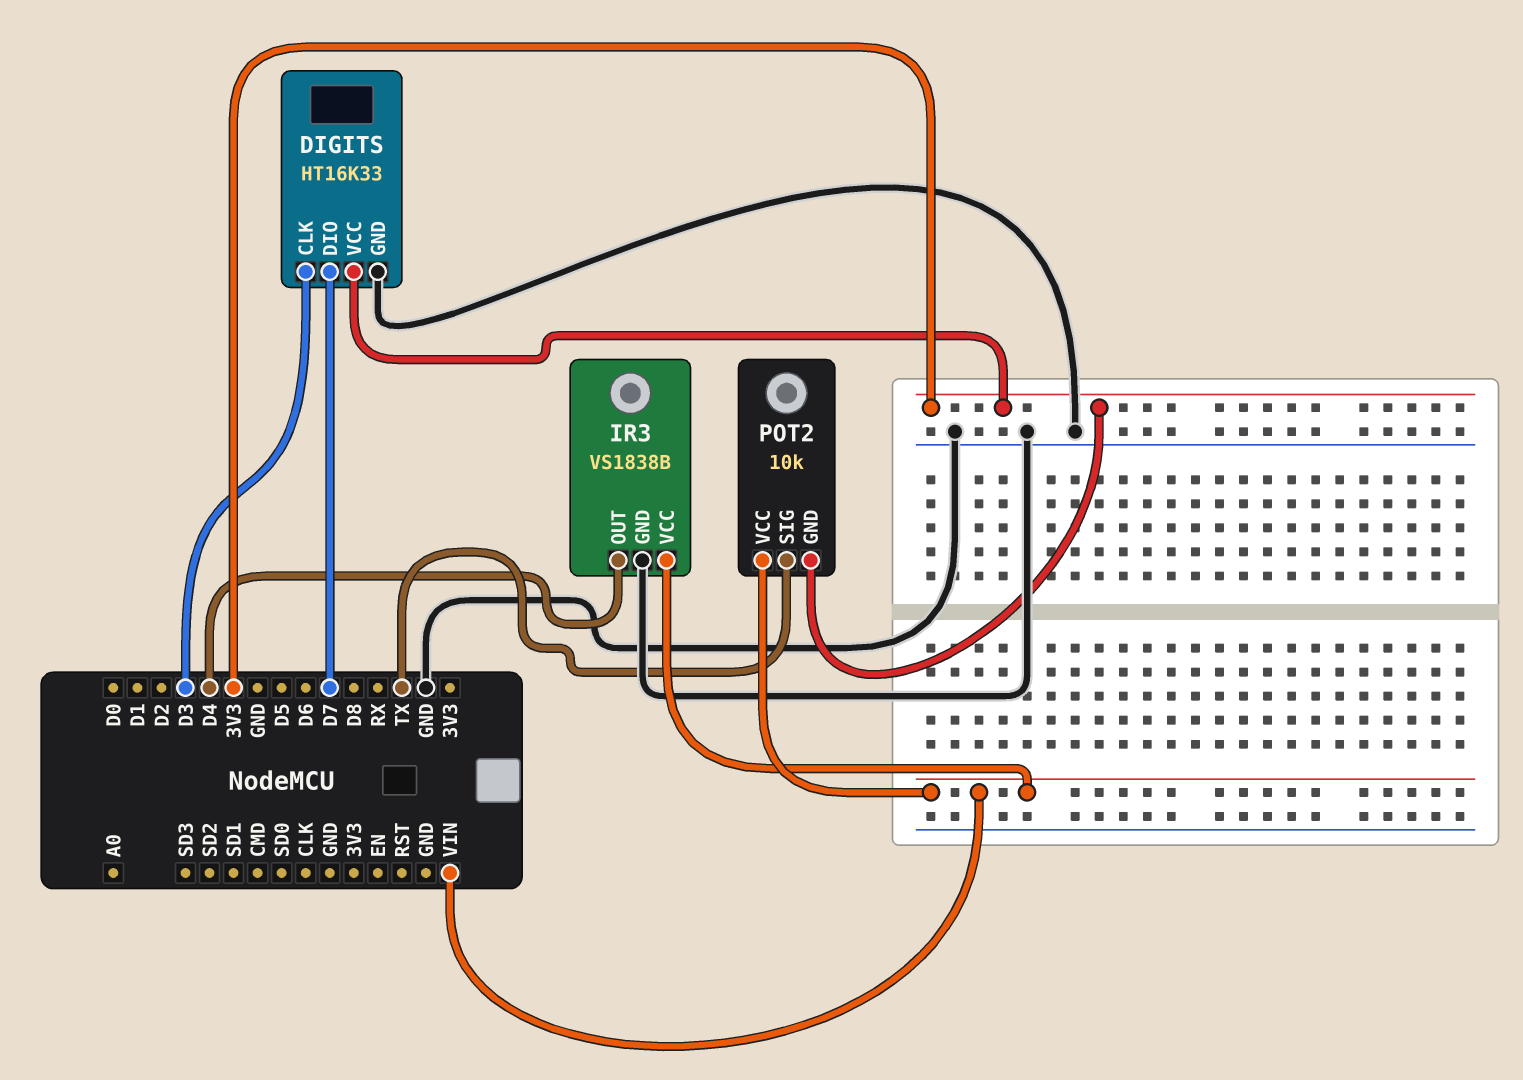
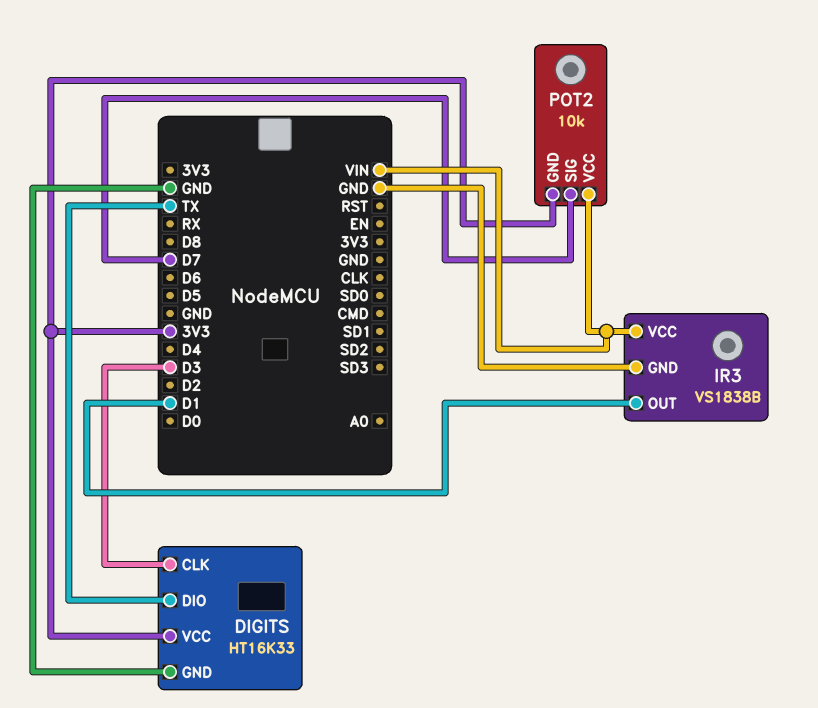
DIGITS pin DIO: D7 -> TX
IR3 pin OUT: D4 -> D1
POT2 pin SIG: TX -> D7

